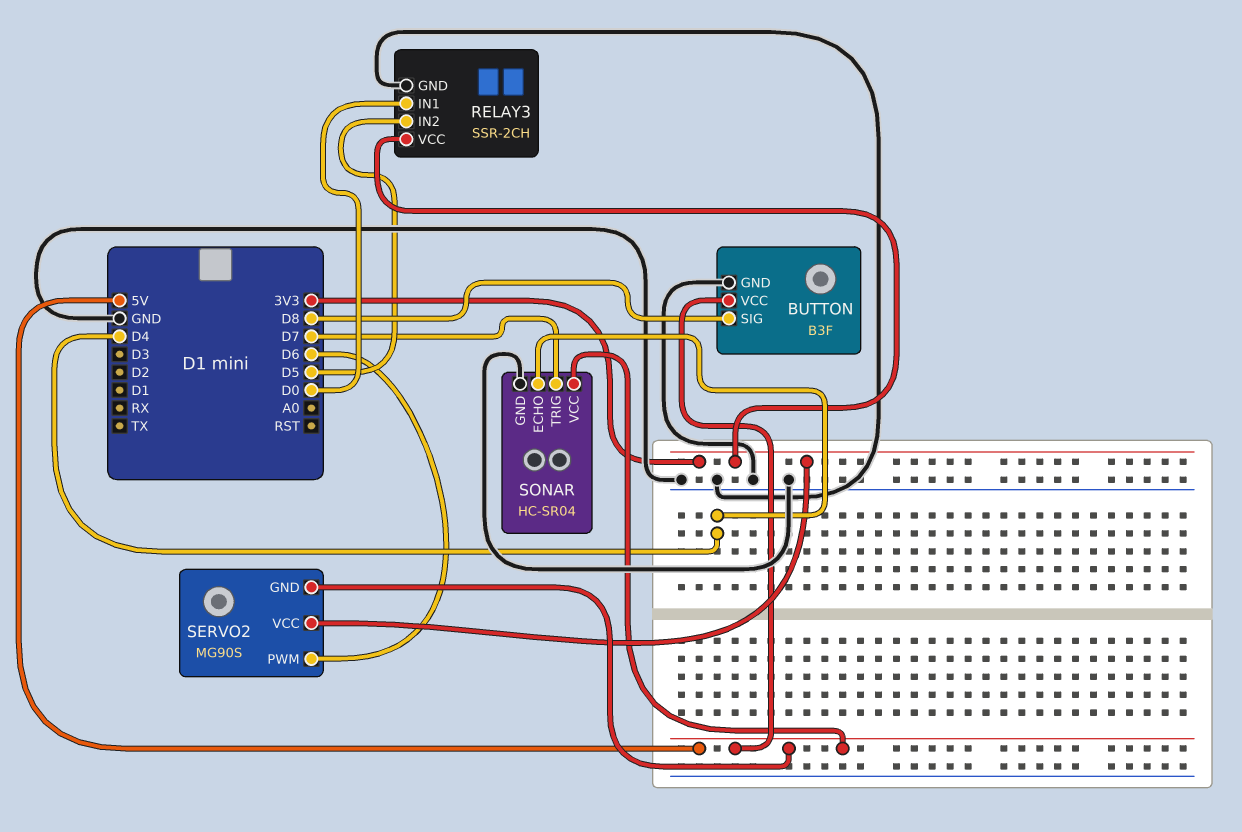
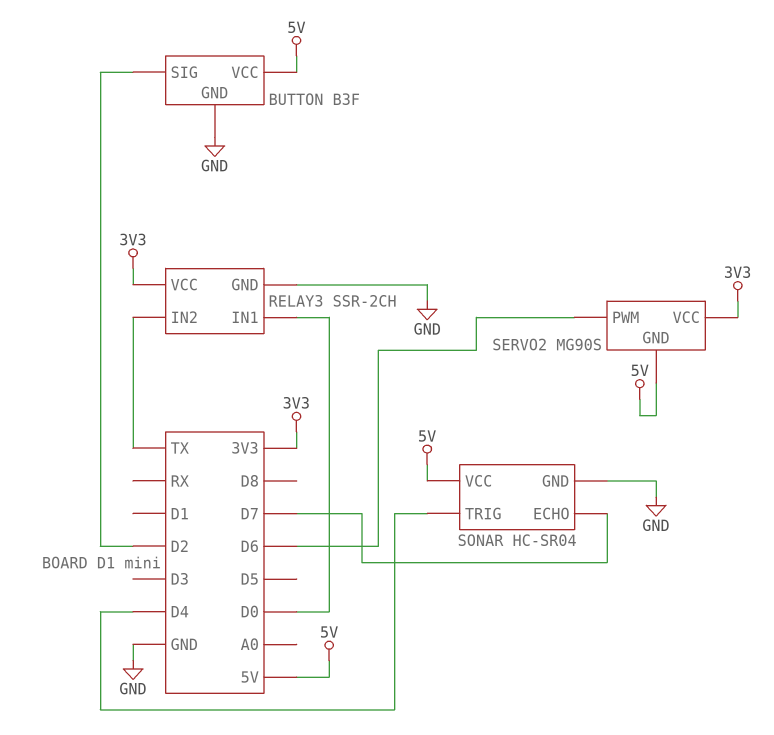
BUTTON pin SIG: D8 -> D2
RELAY3 pin IN2: D5 -> TX
SONAR pin ECHO: D4 -> D7
SONAR pin TRIG: D7 -> D4

